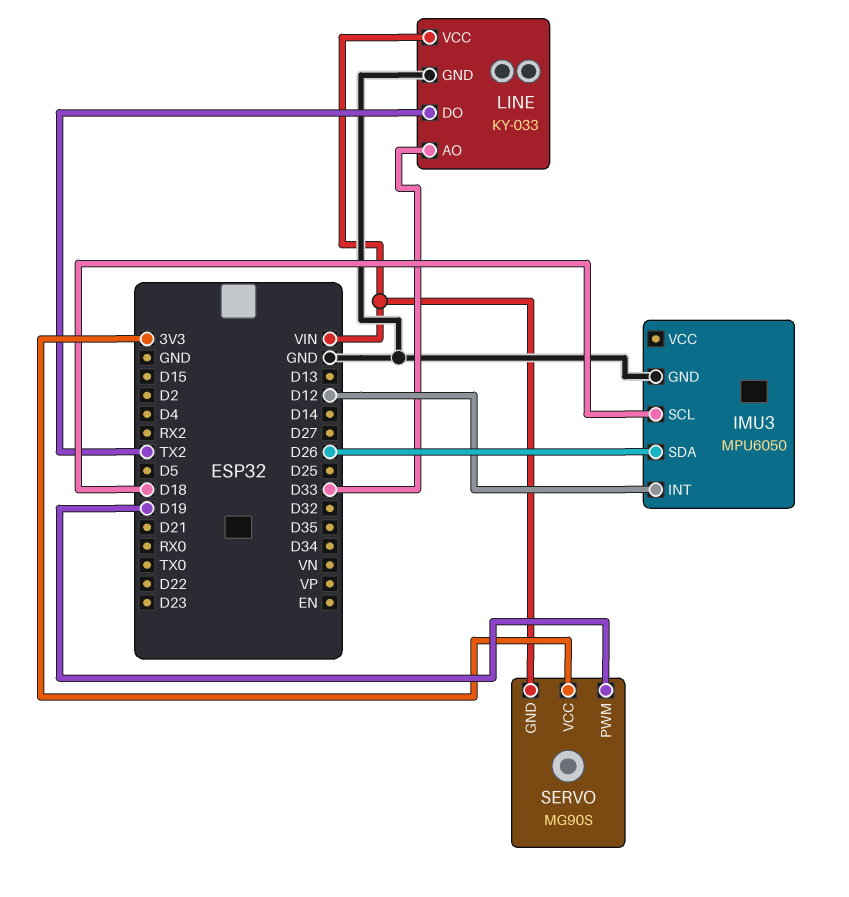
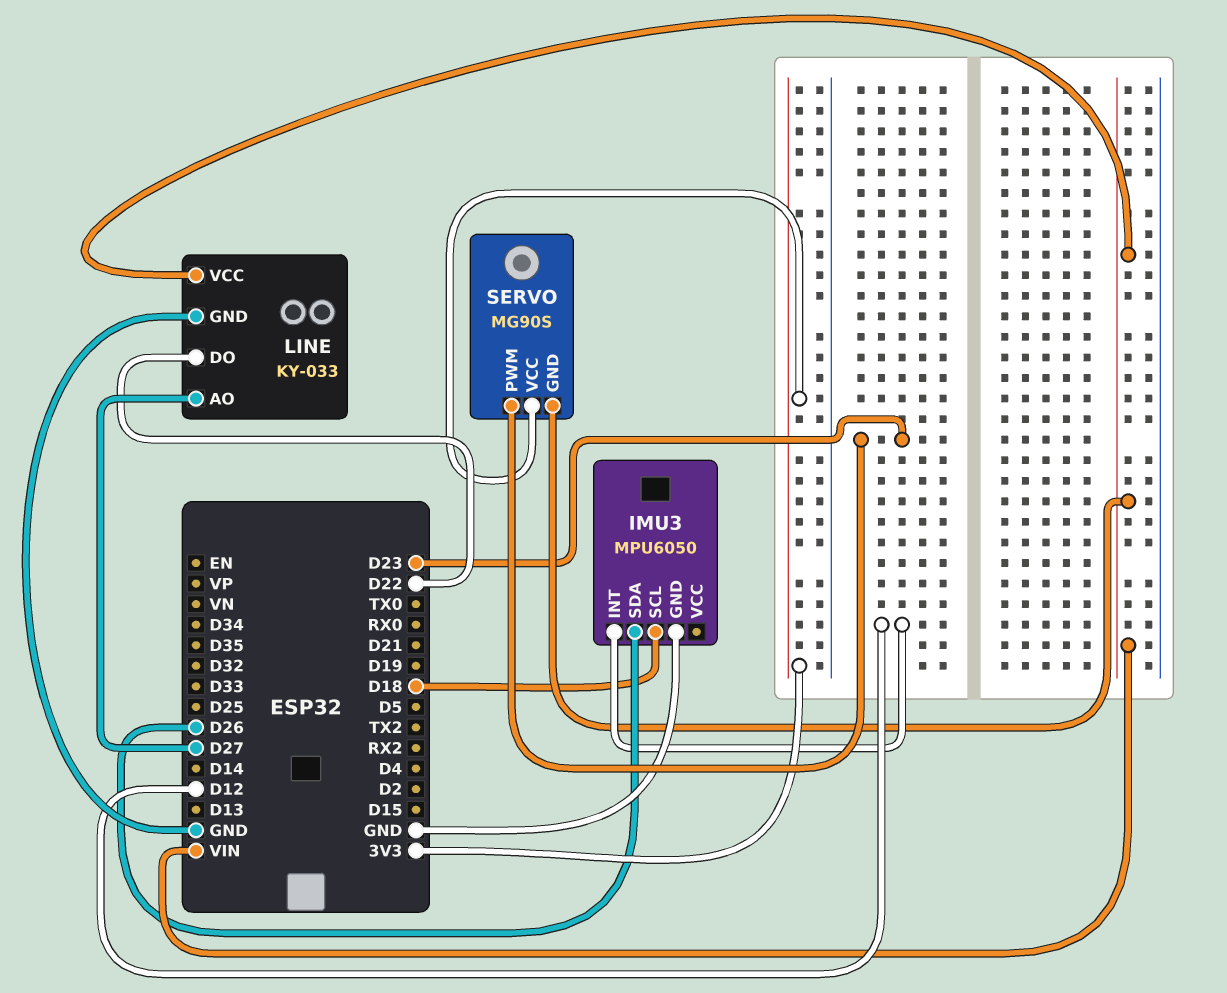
LINE pin AO: D33 -> D27
LINE pin DO: TX2 -> D22
SERVO pin PWM: D19 -> D23

